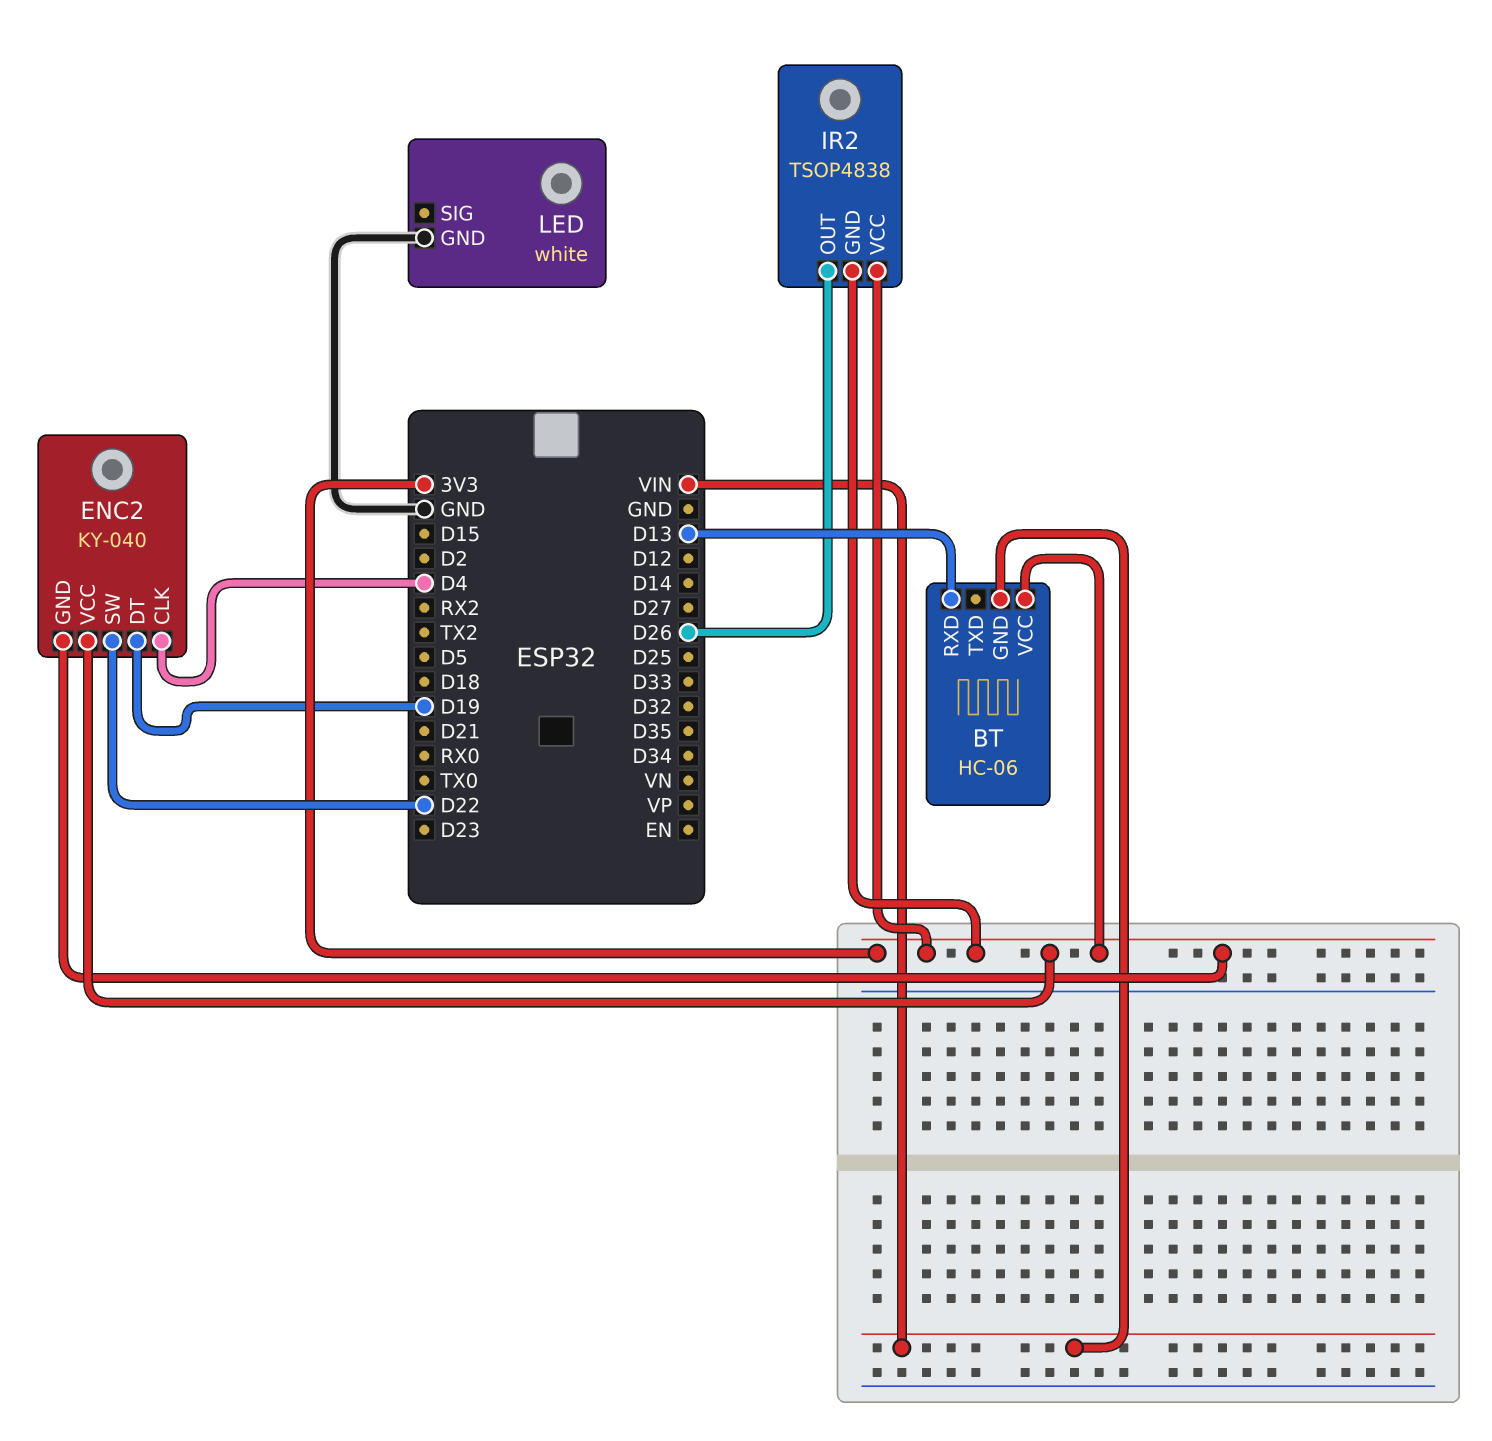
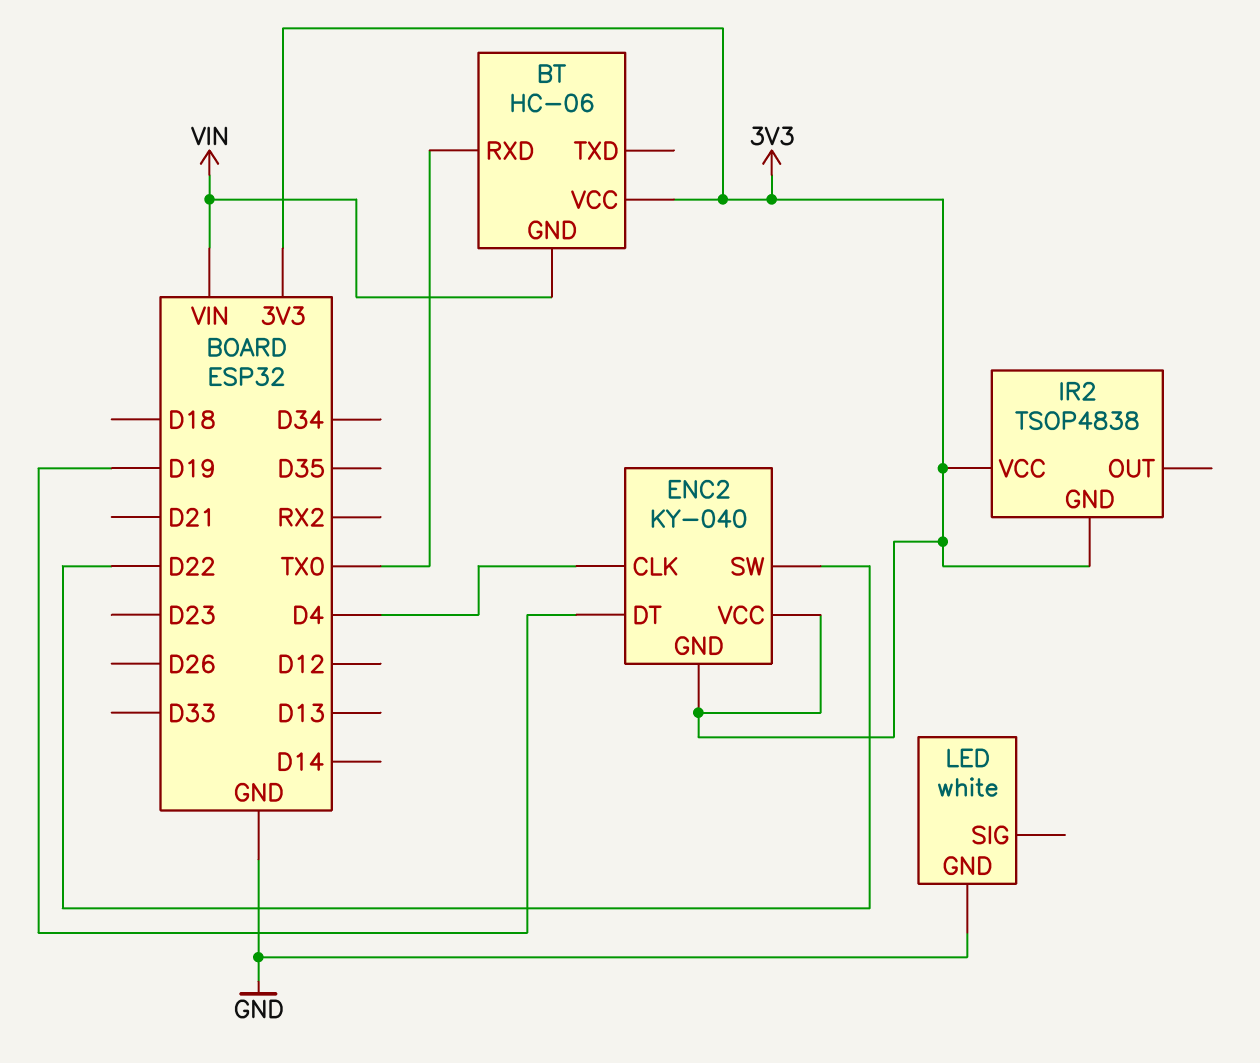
BT pin RXD: D13 -> TX0
IR2 pin OUT: D26 -> none

